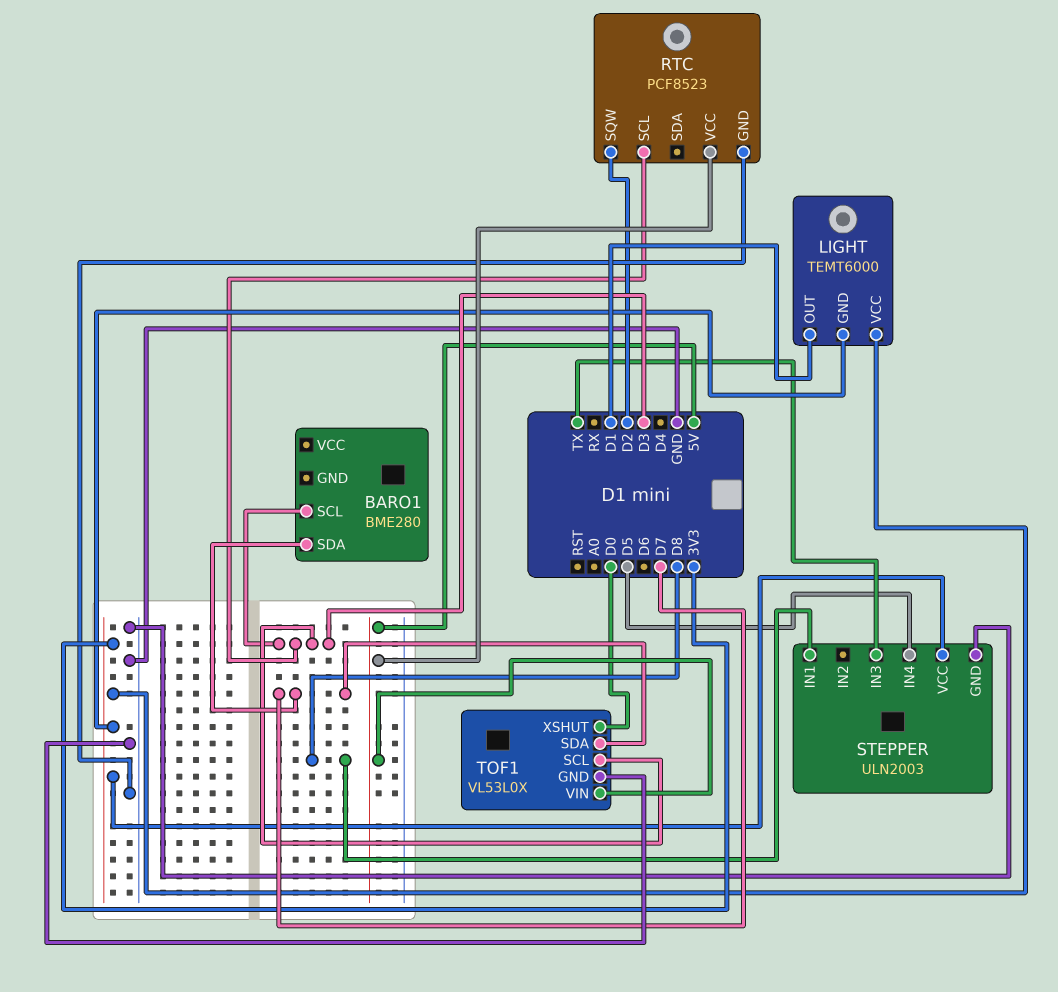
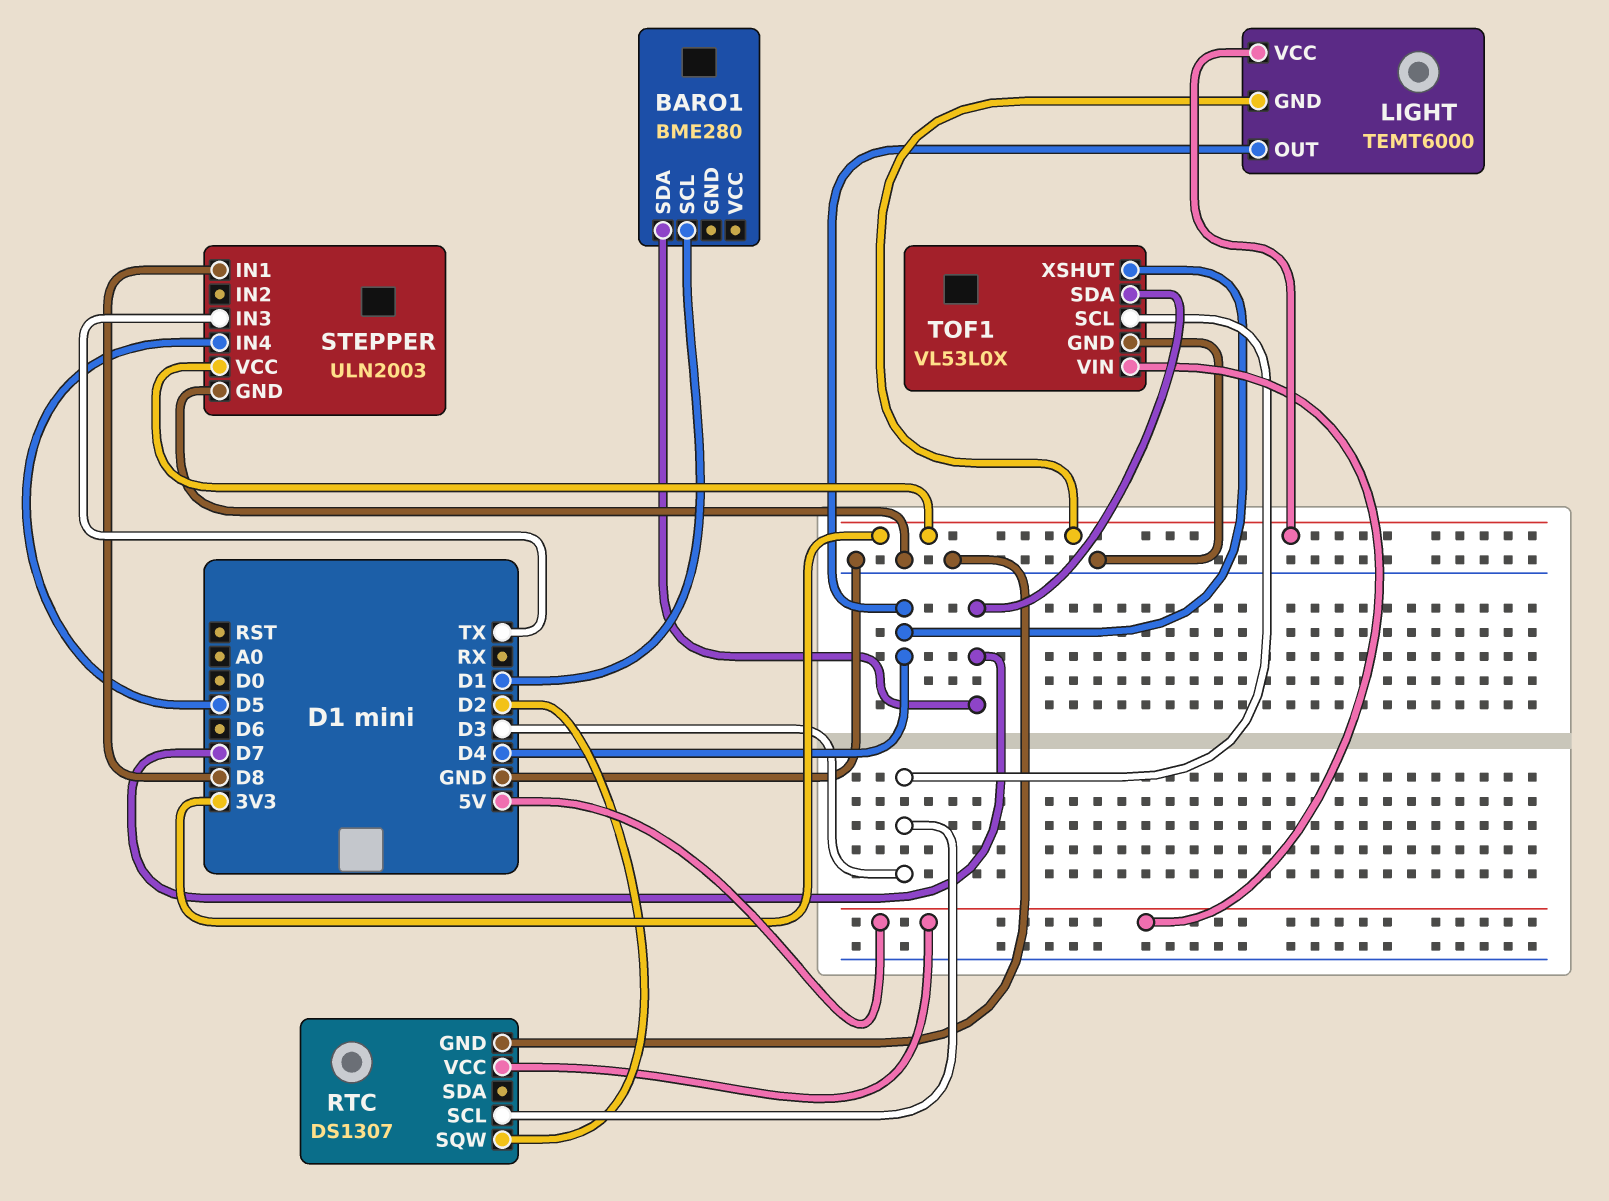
BARO1 pin SCL: D3 -> D1
LIGHT pin OUT: D1 -> D4
RTC: PCF8523 -> DS1307
TOF1 pin XSHUT: D0 -> D4

